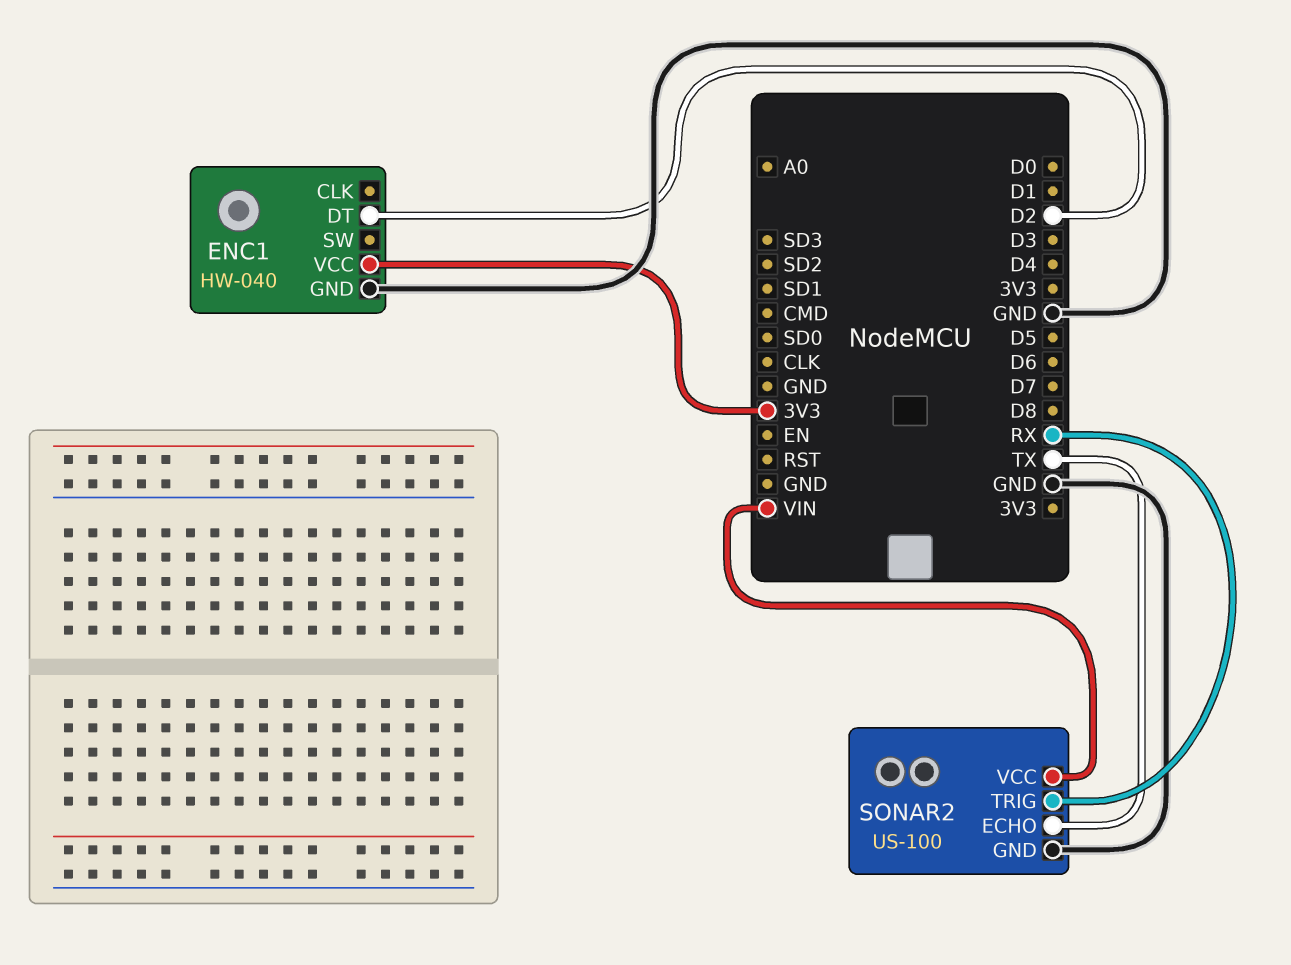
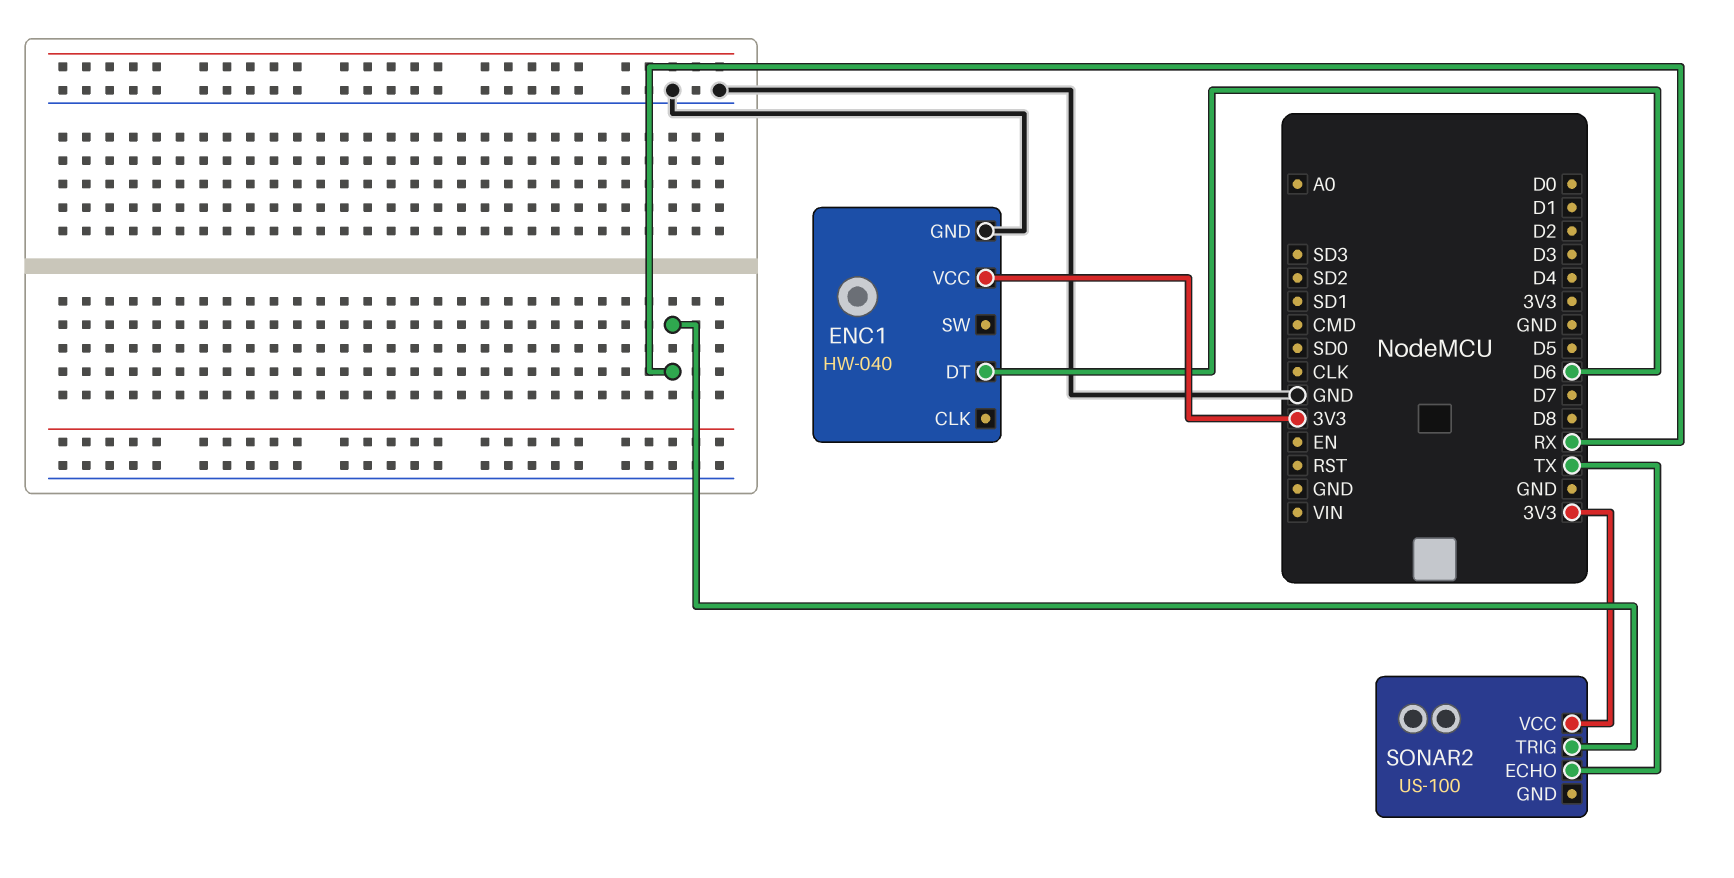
ENC1 pin DT: D2 -> D6
SONAR2 pin GND: GND -> none
SONAR2 pin VCC: VIN -> 3V3

